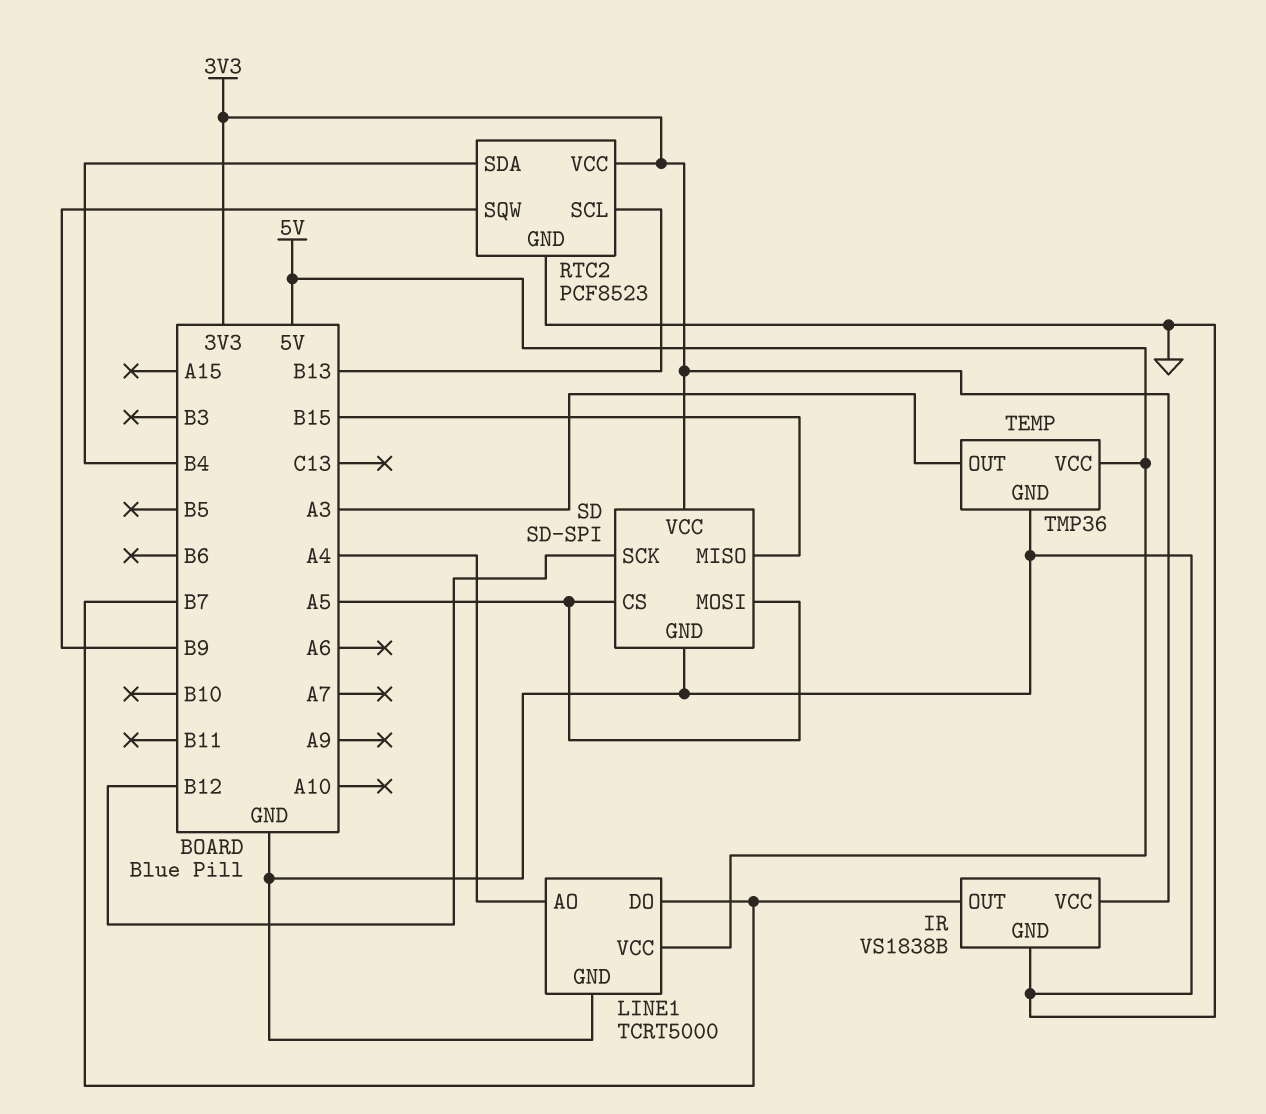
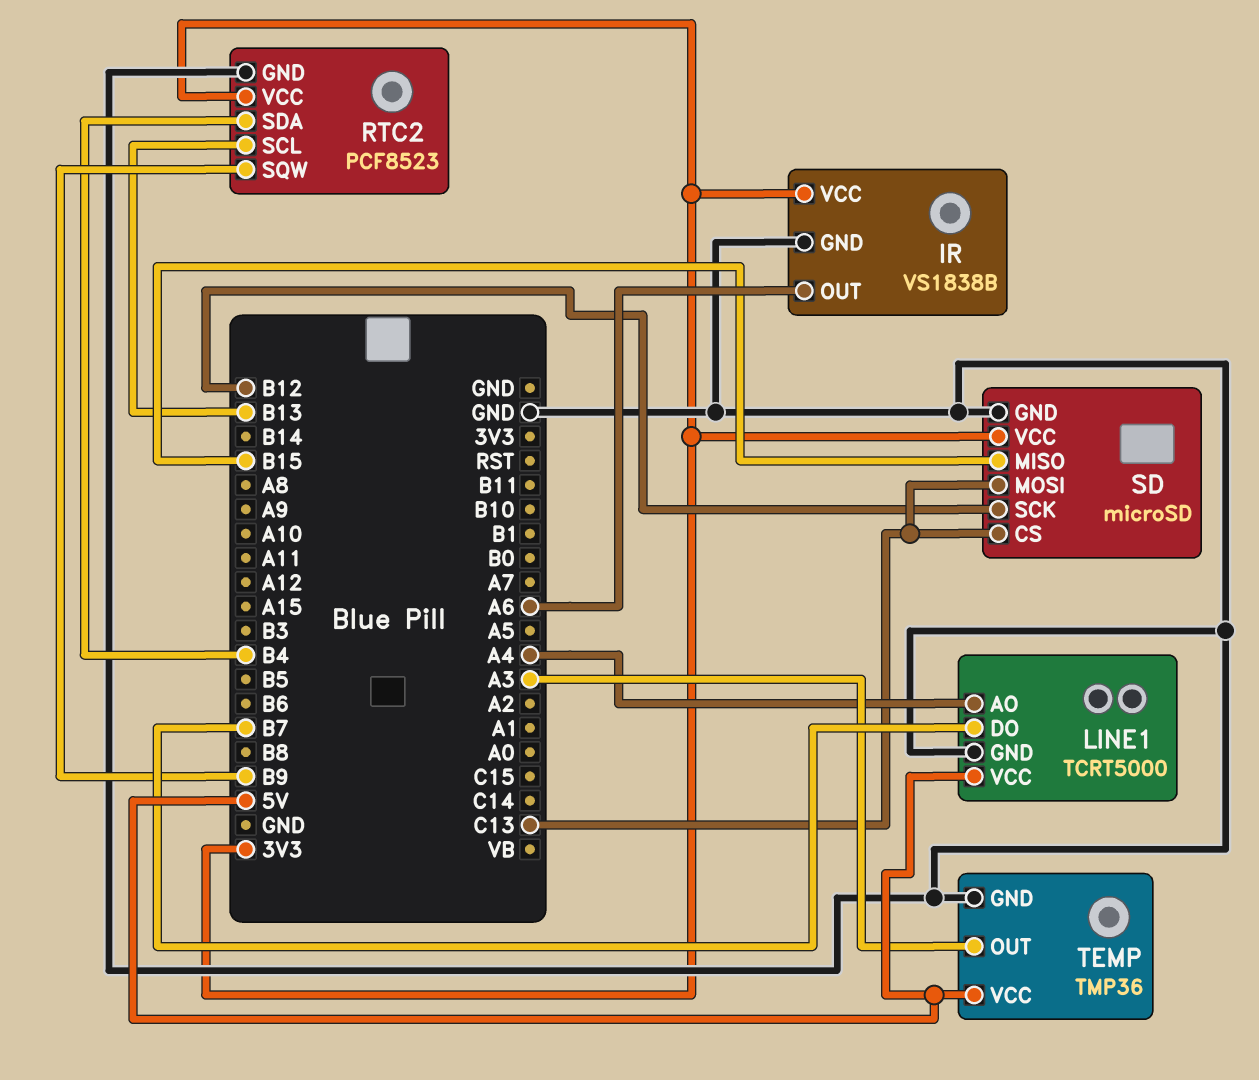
IR pin OUT: B7 -> A6
SD: SD-SPI -> microSD
SD pin CS: A5 -> C13
SD pin MOSI: A5 -> C13

